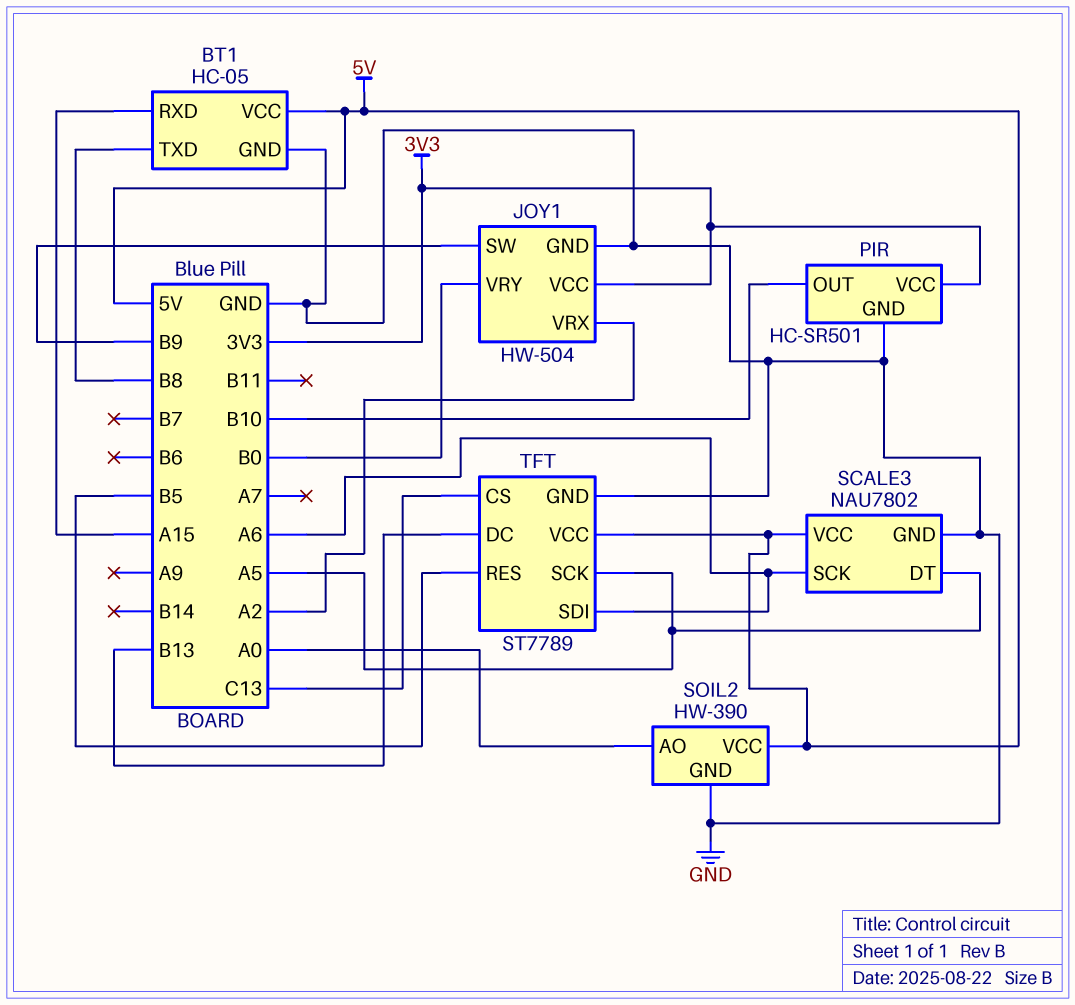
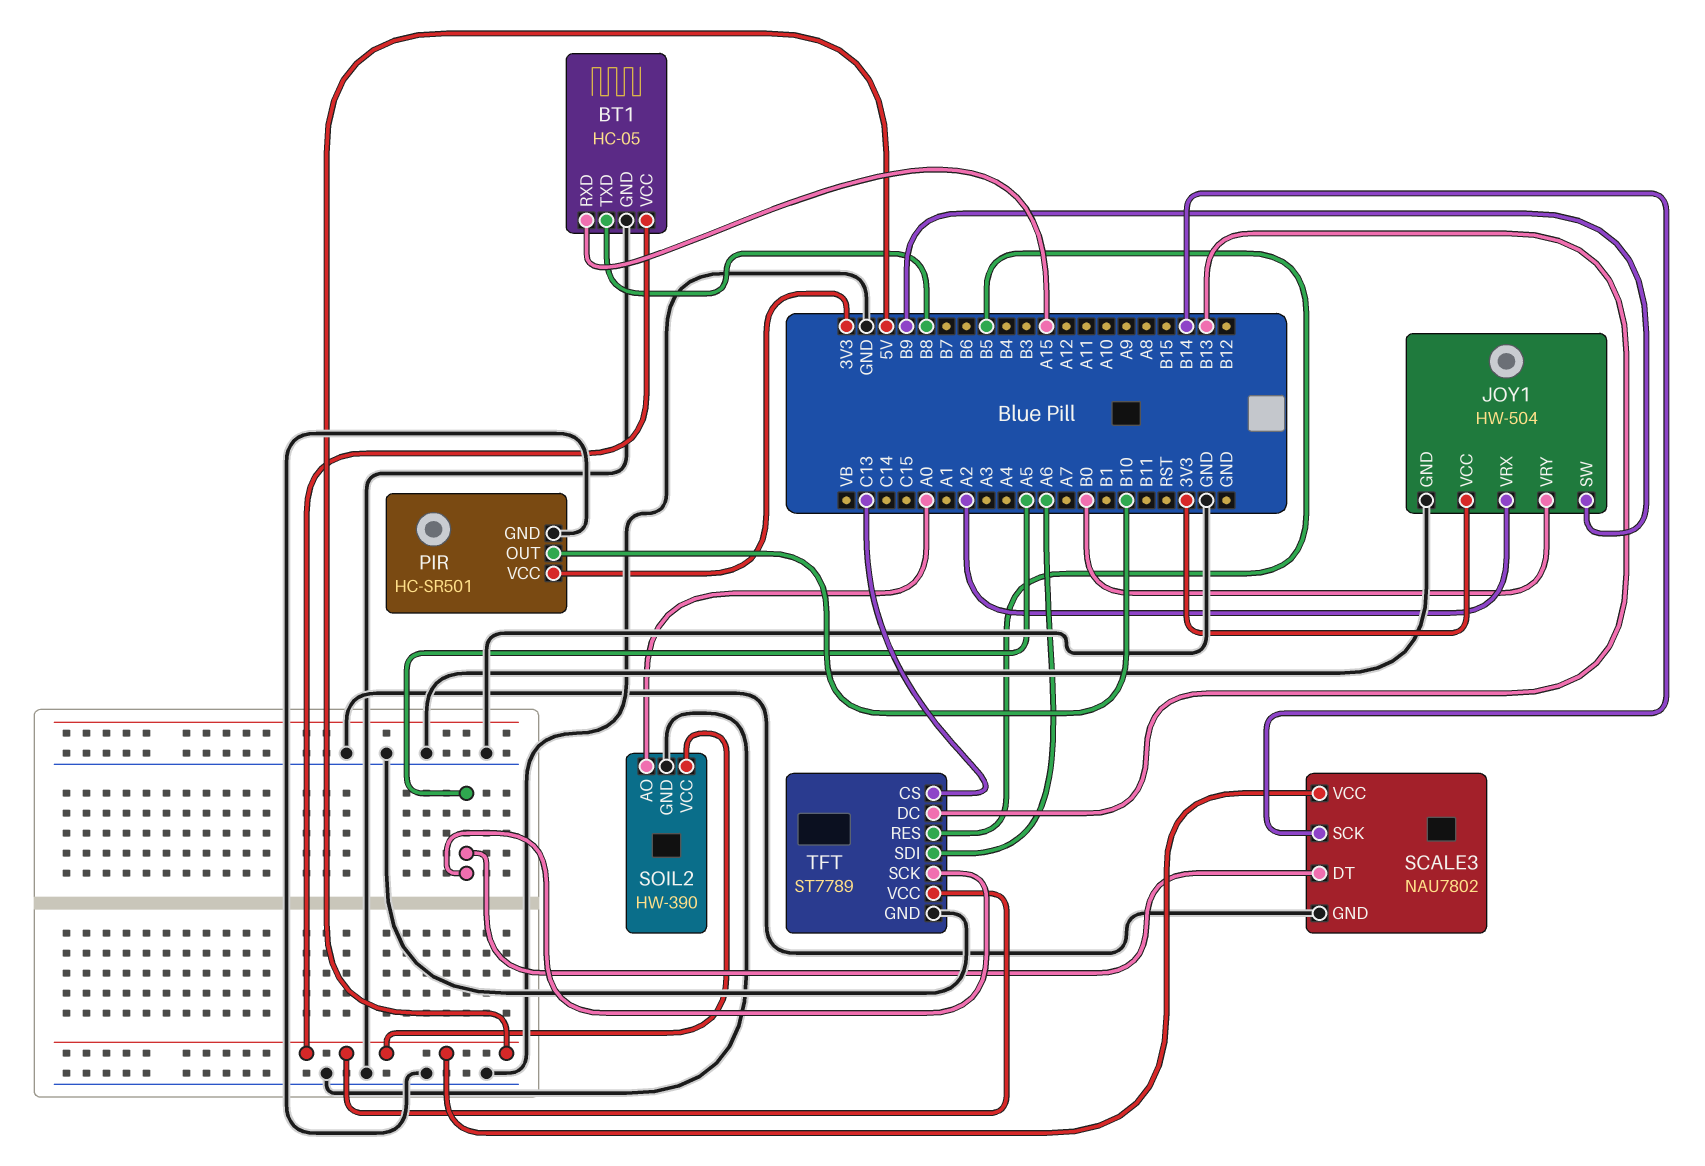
SCALE3 pin SCK: A6 -> B14

